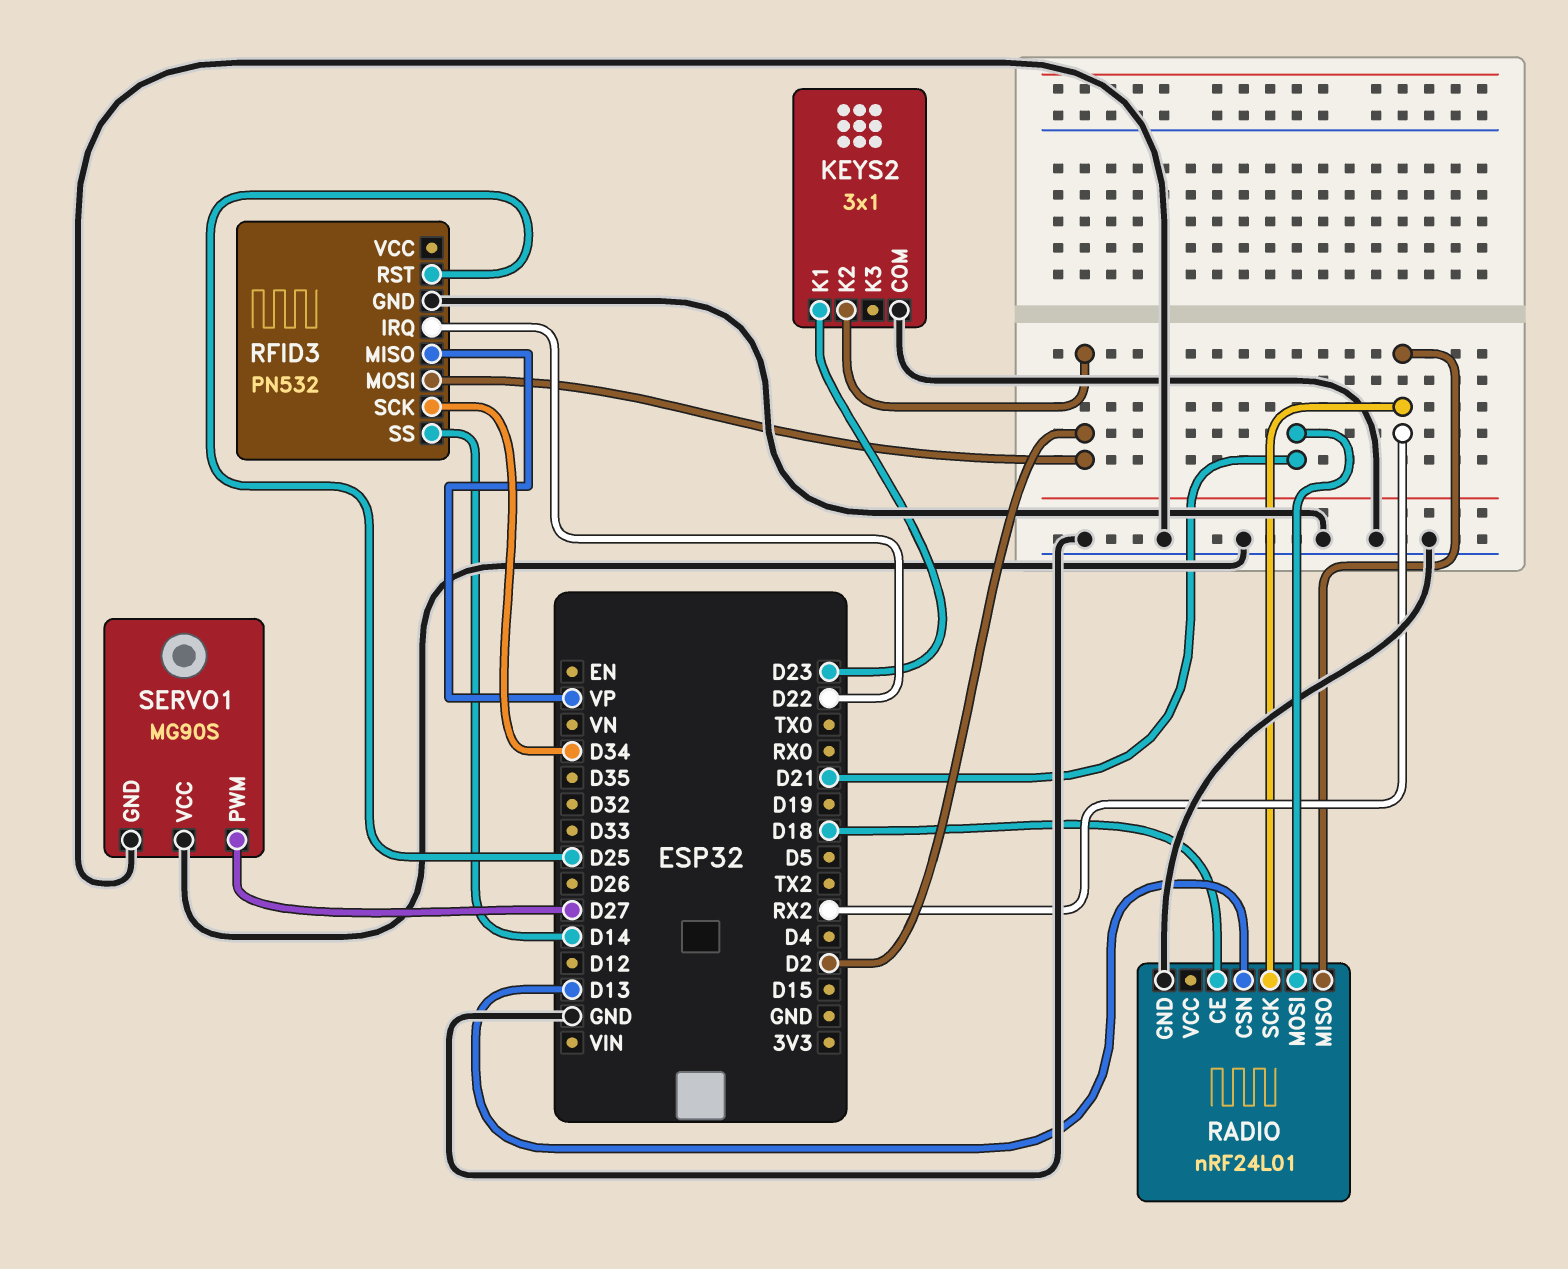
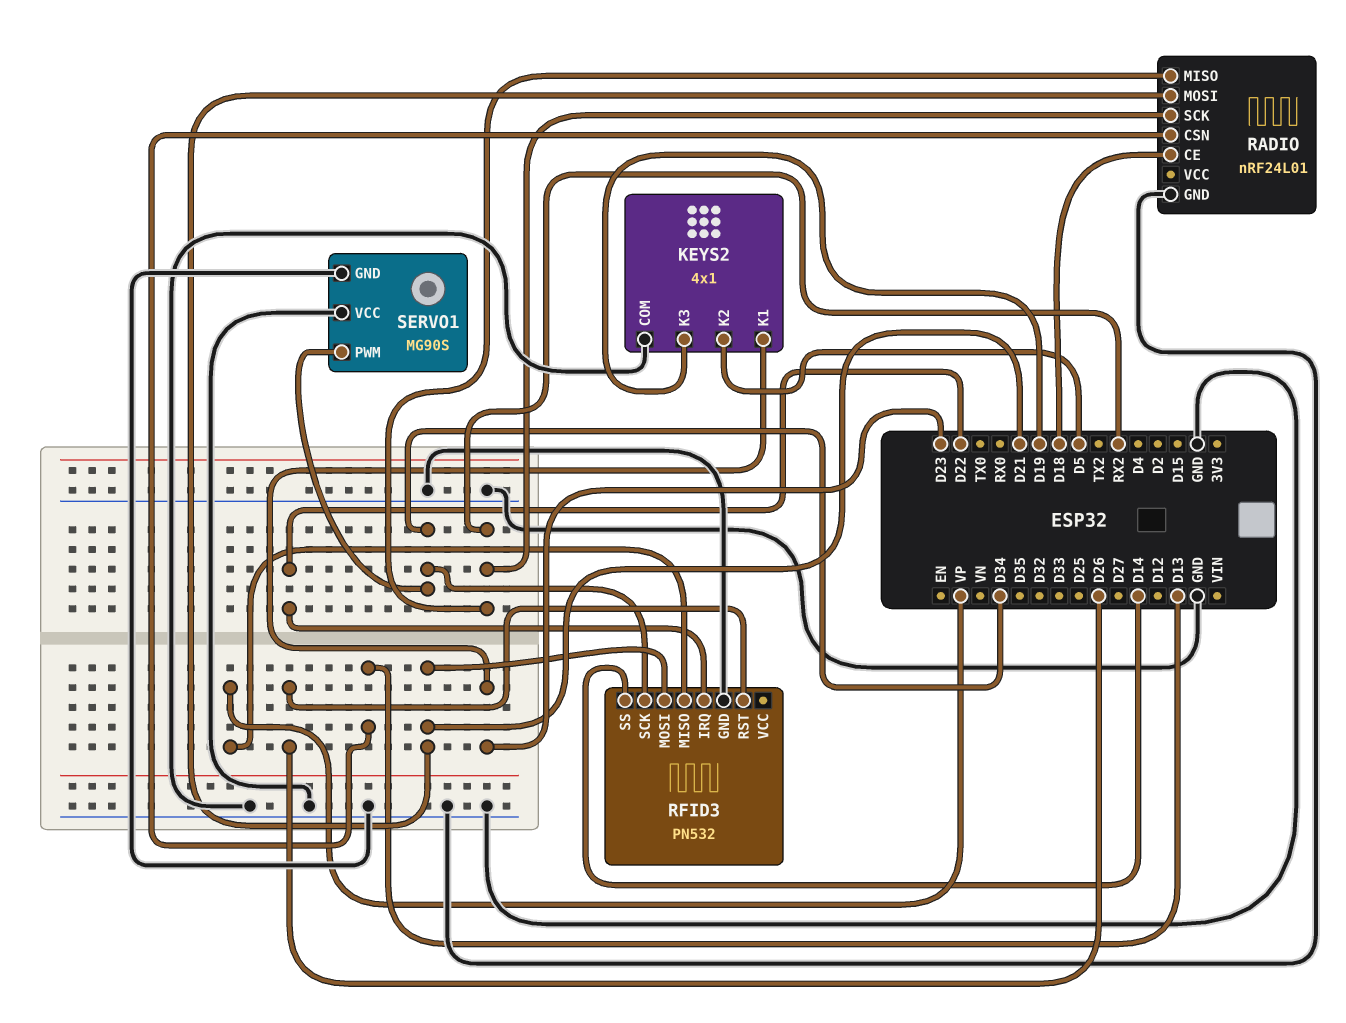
KEYS2: 3x1 -> 4x1
KEYS2 pin K2: D2 -> D5
KEYS2 pin K3: none -> D19
RFID3 pin MOSI: D2 -> D21
RFID3 pin RST: D25 -> D26
SERVO1 pin PWM: D27 -> D34

